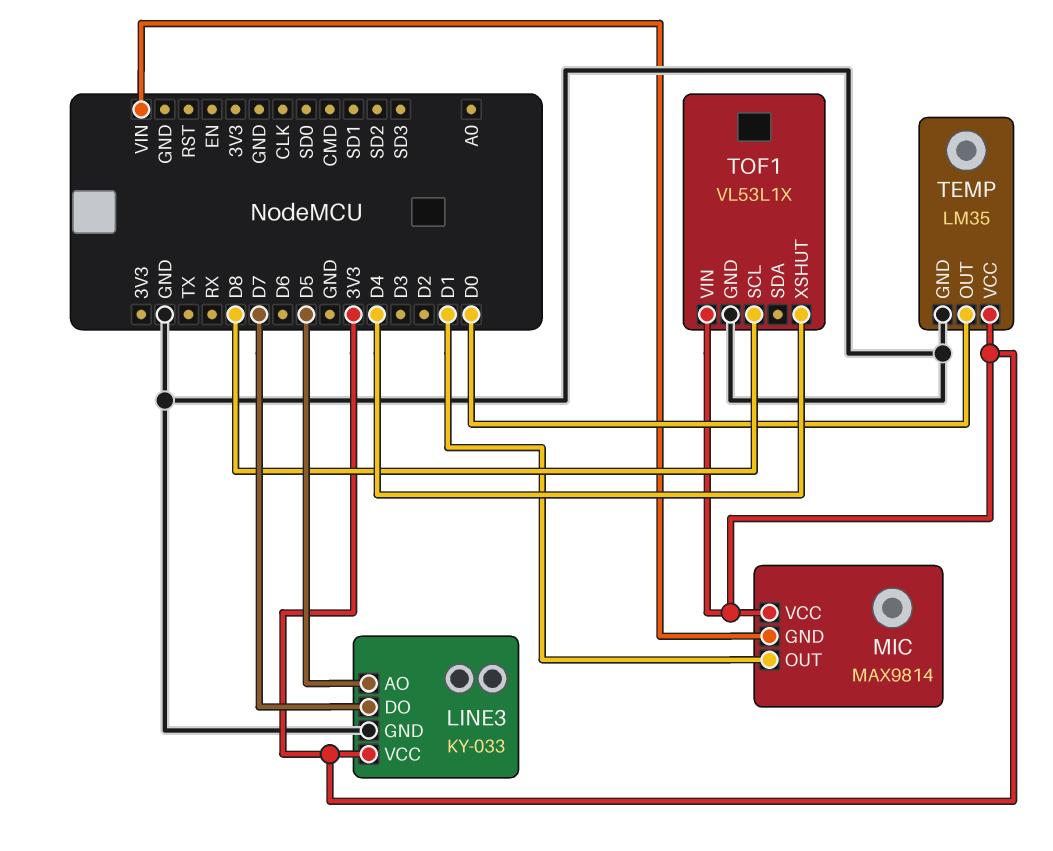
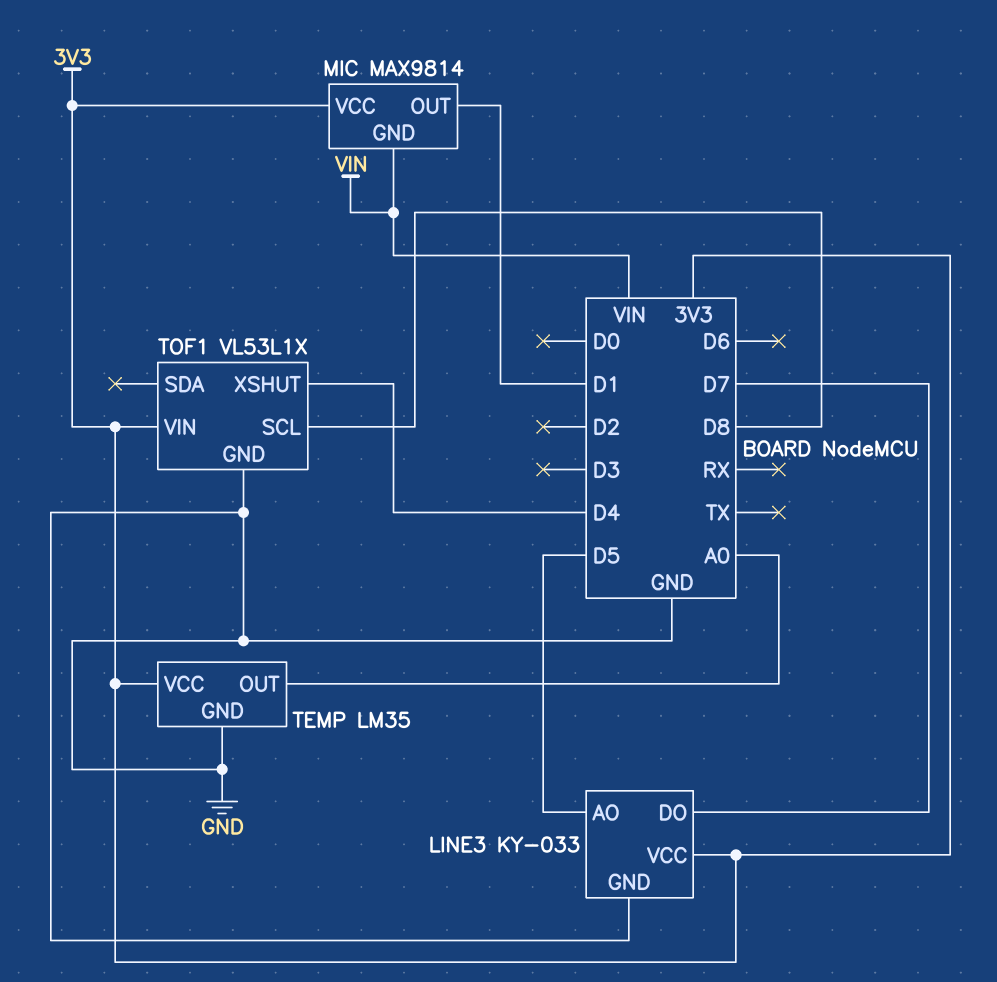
TEMP pin OUT: D0 -> A0

